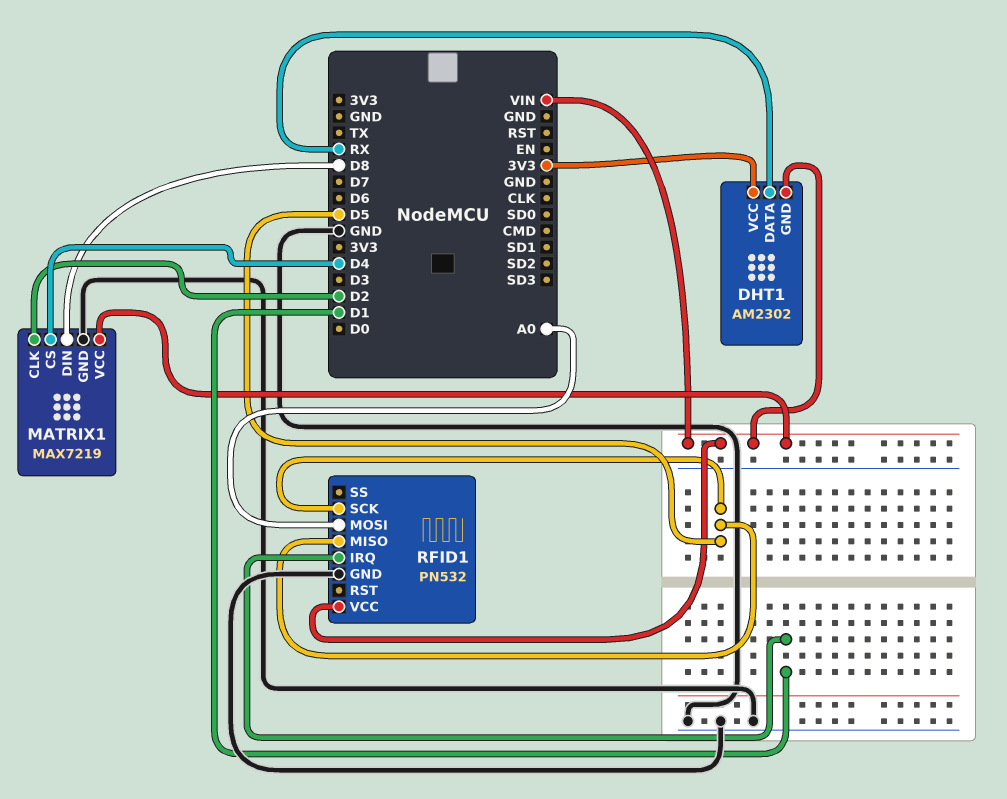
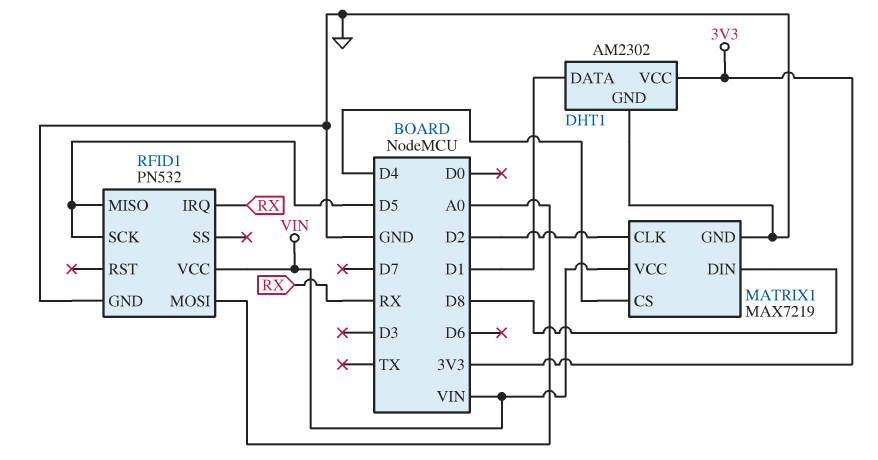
DHT1 pin DATA: RX -> D1
DHT1 pin GND: VIN -> GND
RFID1 pin IRQ: D1 -> RX

